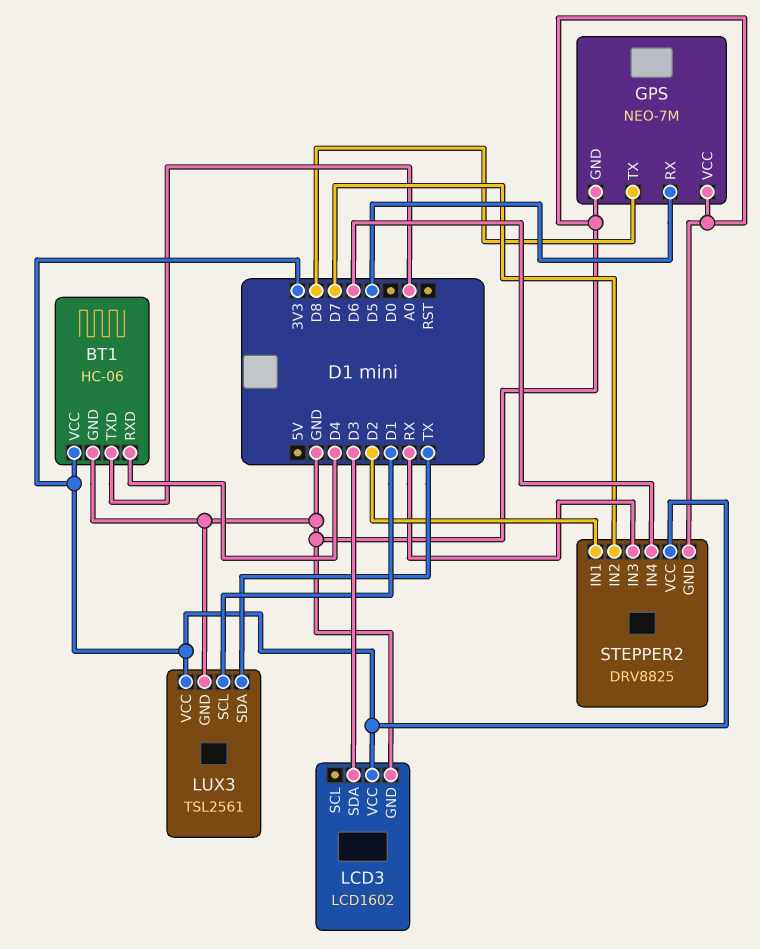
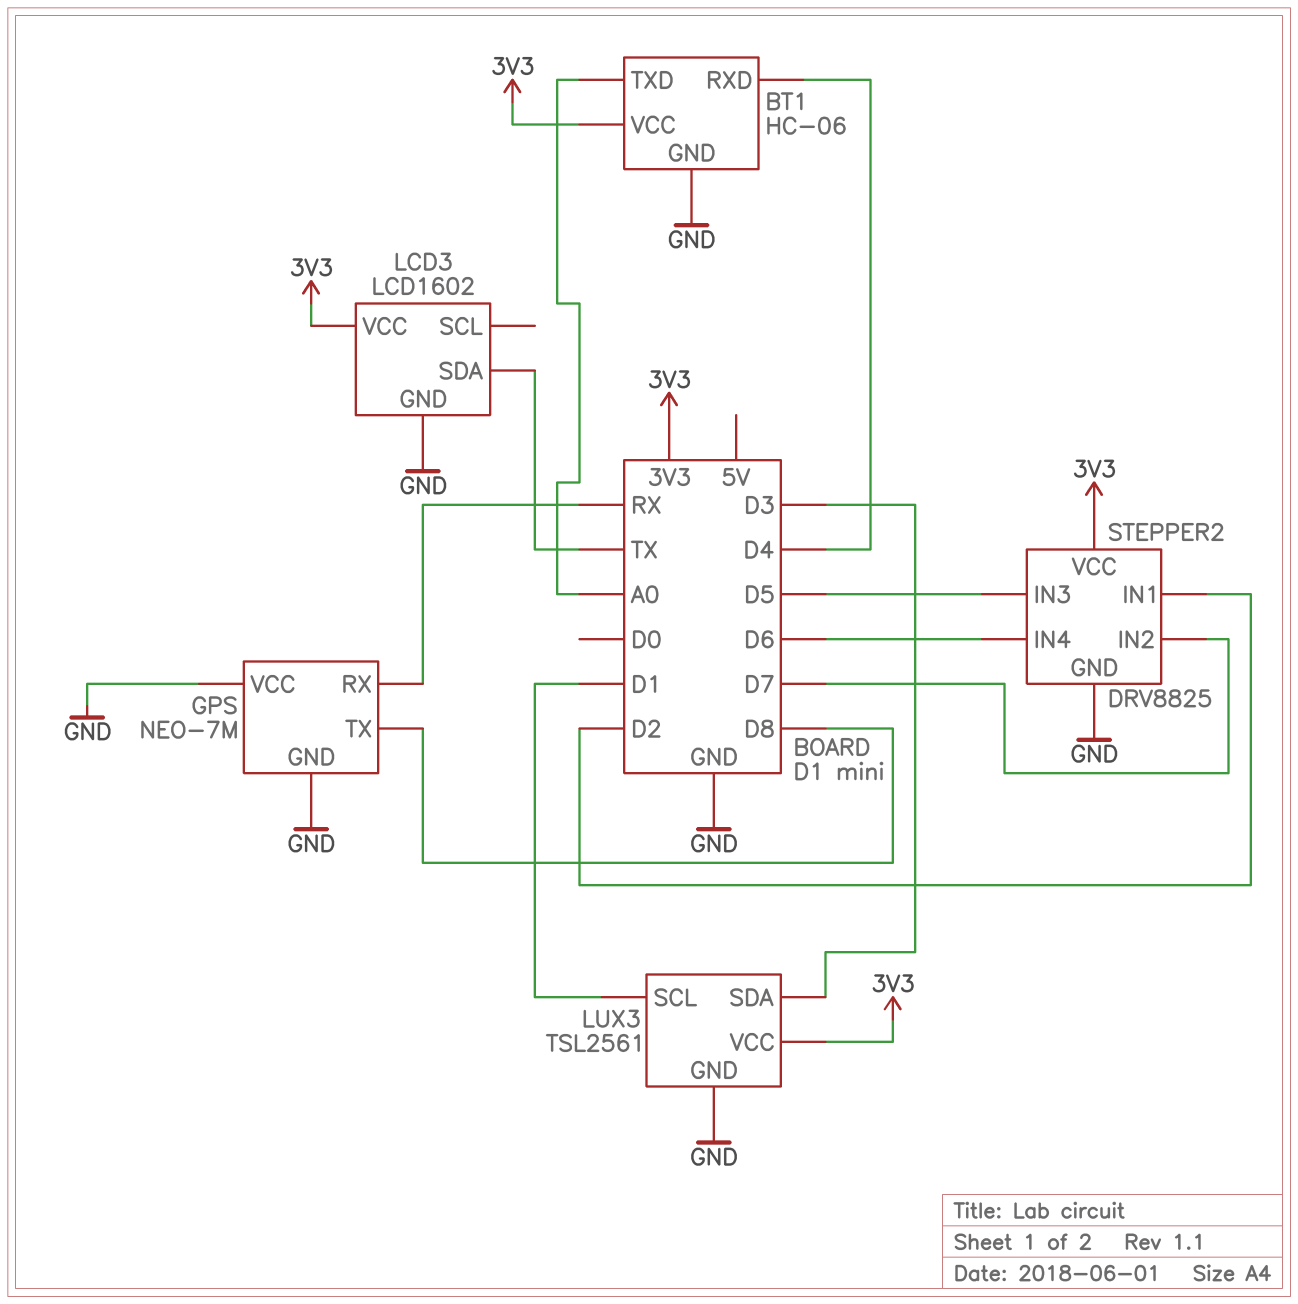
GPS pin RX: D5 -> RX
LCD3 pin SDA: D3 -> TX
LUX3 pin SDA: TX -> D3
STEPPER2 pin IN3: RX -> D5

